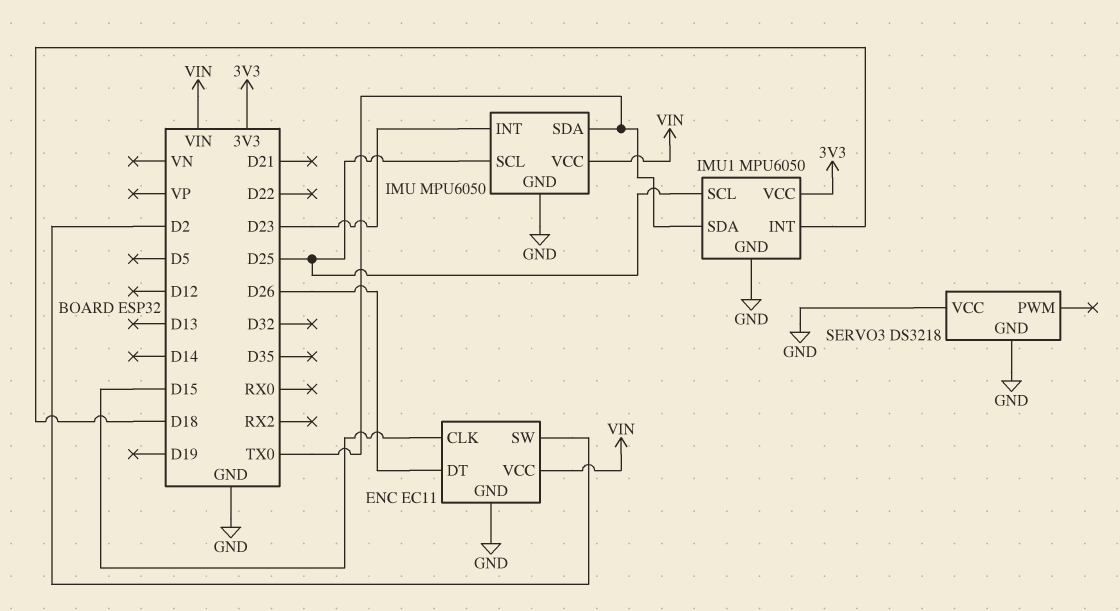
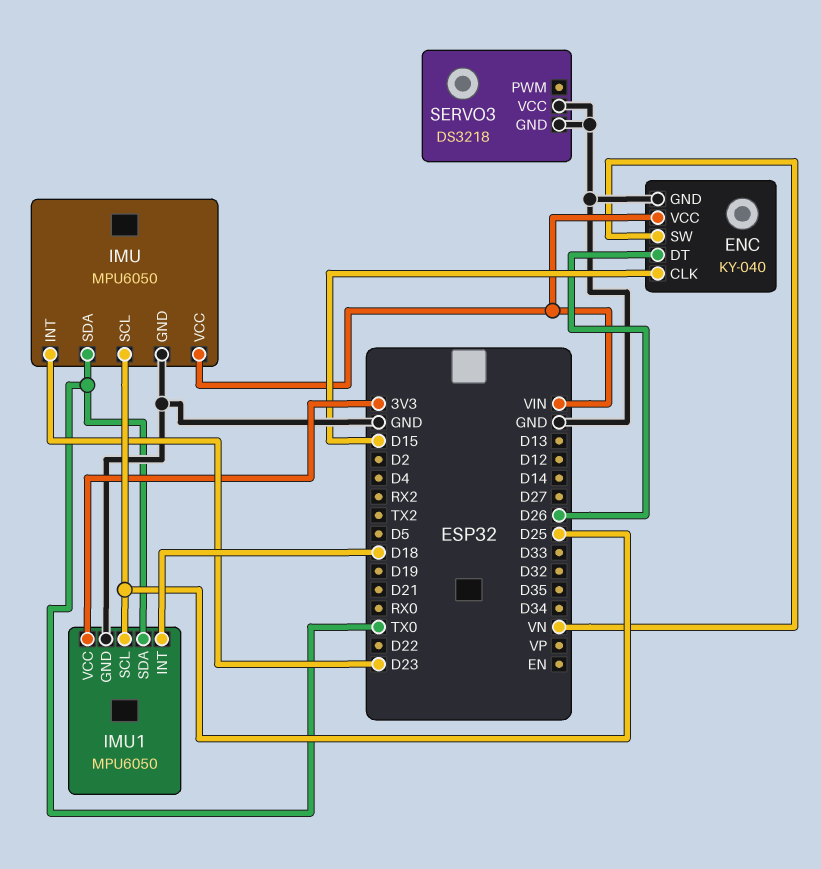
ENC: EC11 -> KY-040
ENC pin SW: D2 -> VN

